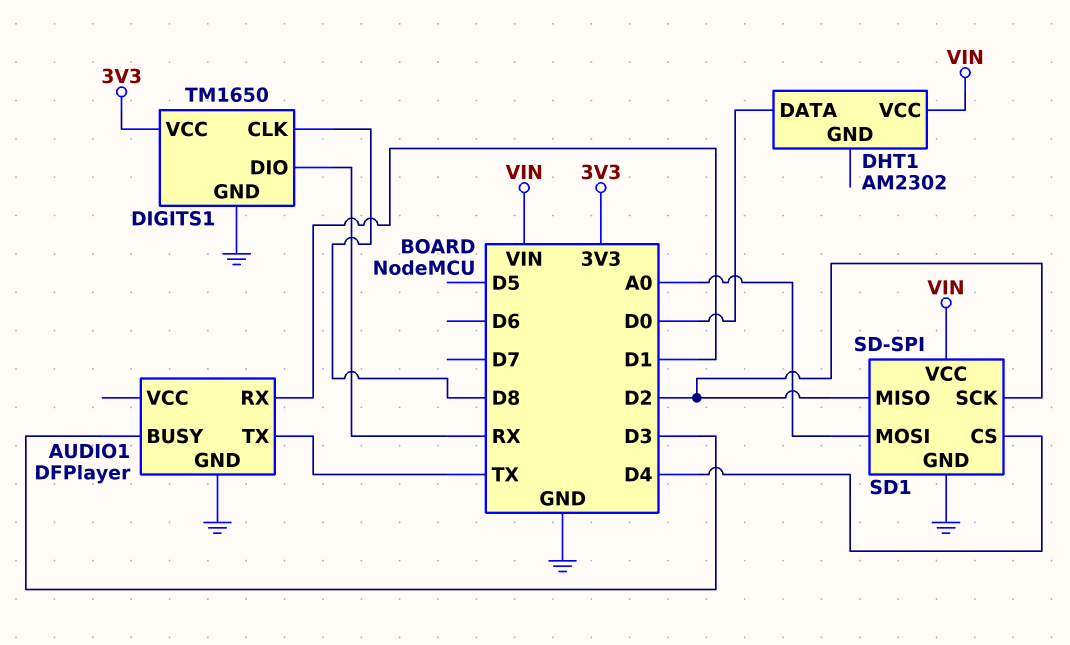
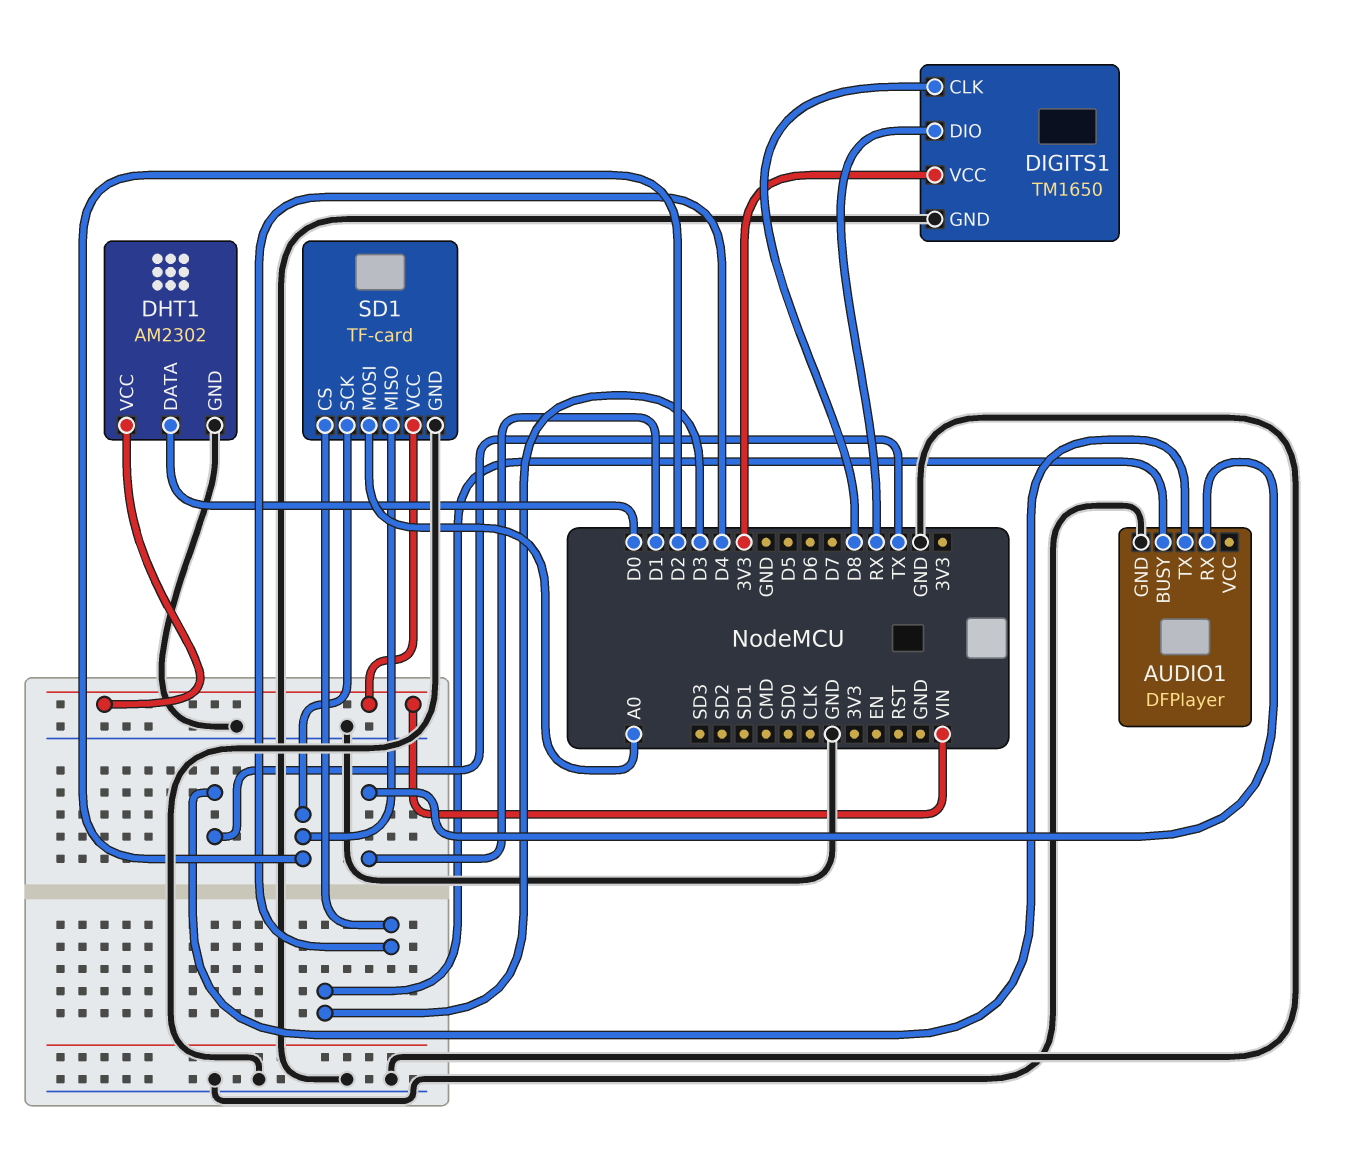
DHT1 pin GND: none -> GND
SD1: SD-SPI -> TF-card

